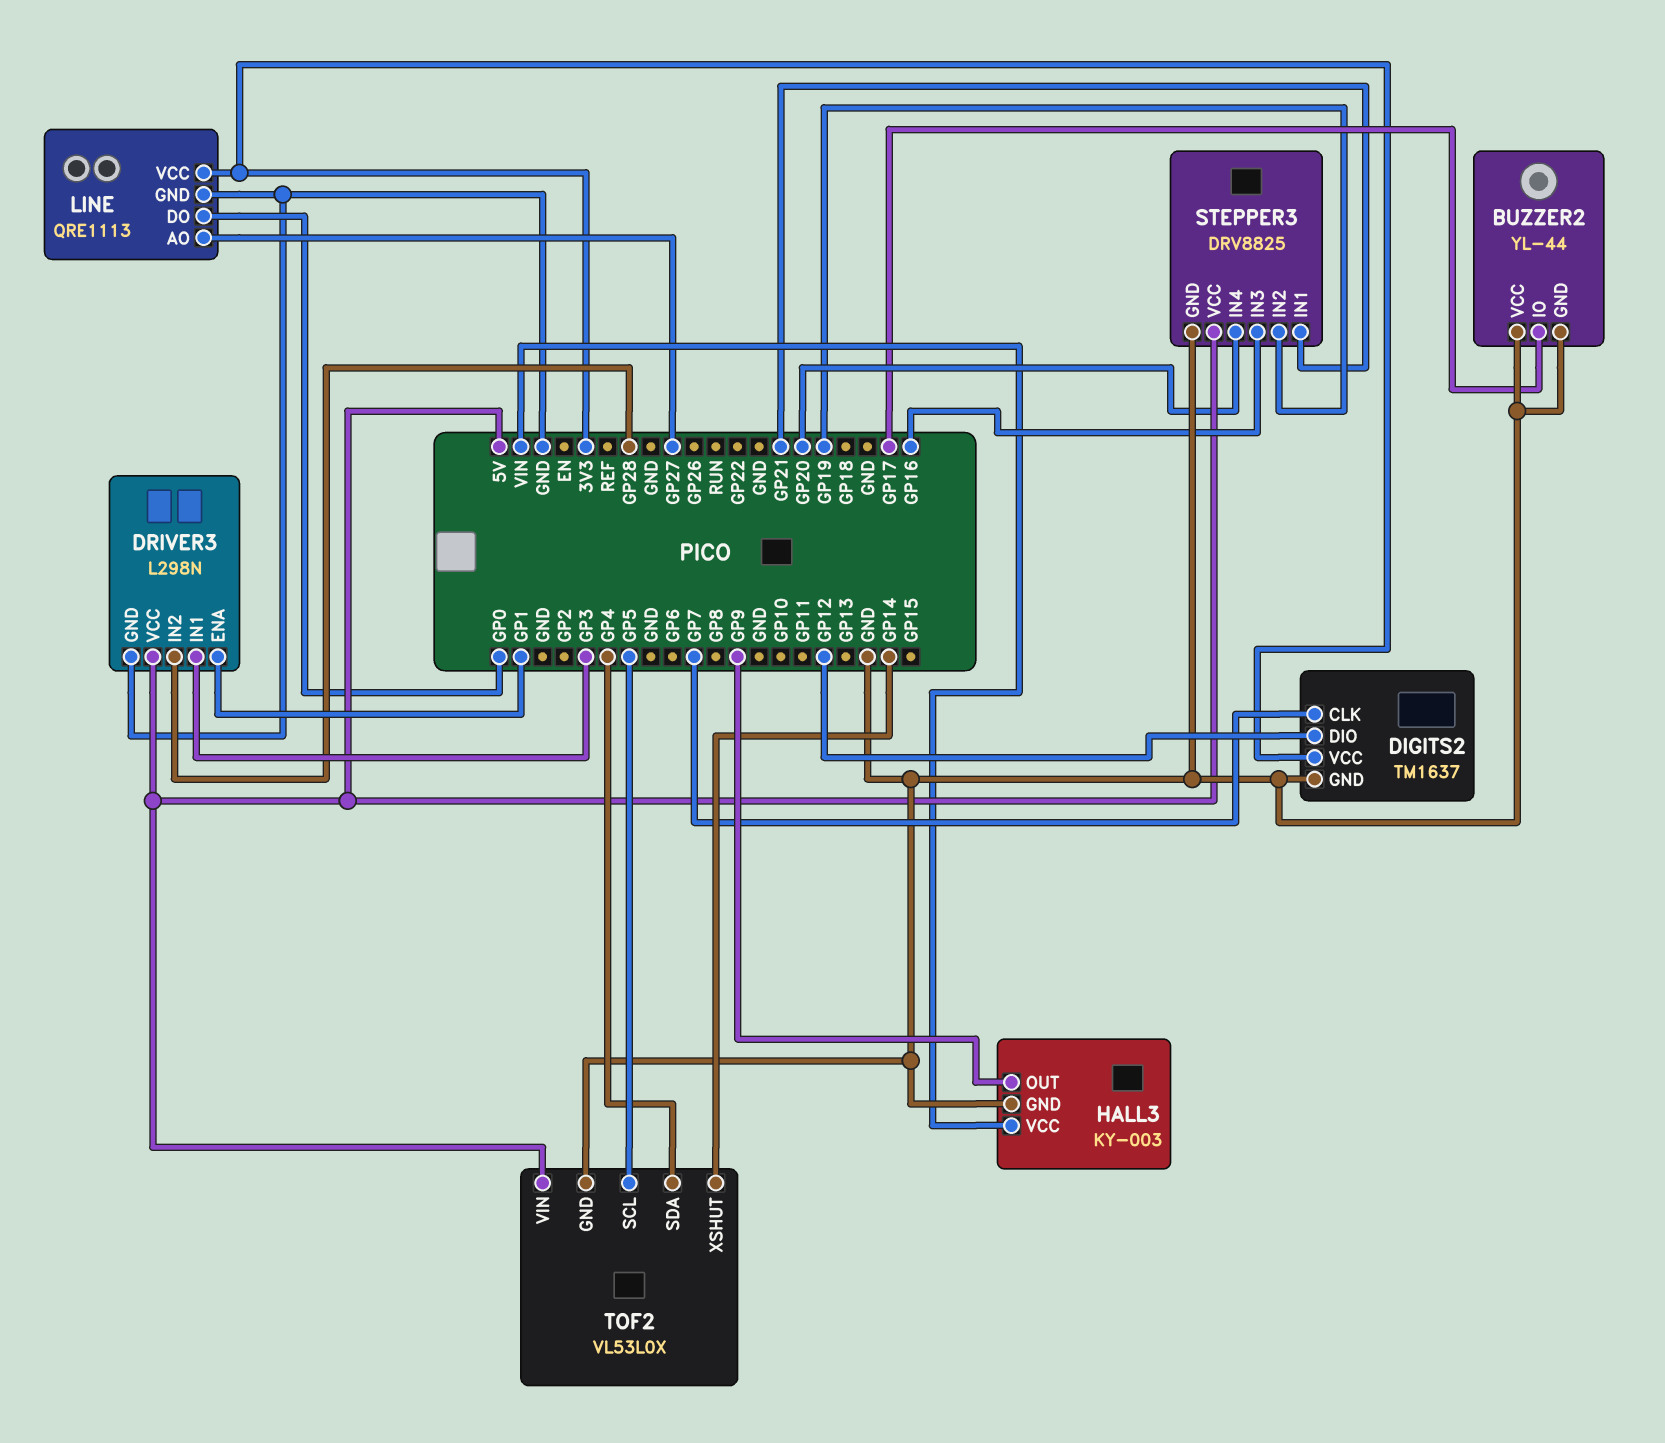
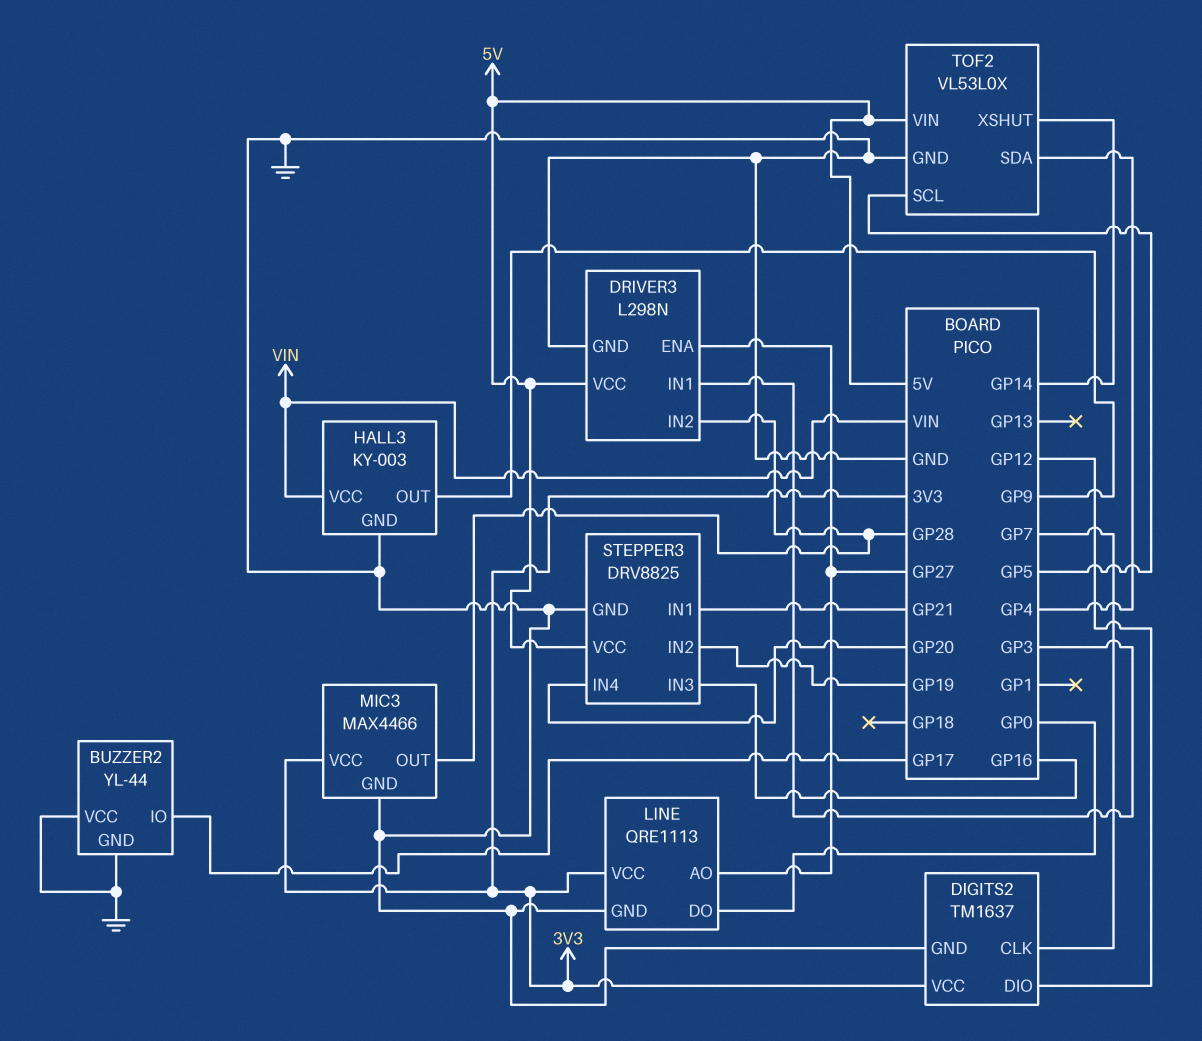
DRIVER3 pin ENA: GP1 -> GP27
MIC3: none -> MAX4466
MIC3 pin GND: none -> GND
MIC3 pin OUT: none -> GP28
MIC3 pin VCC: none -> 3V3

